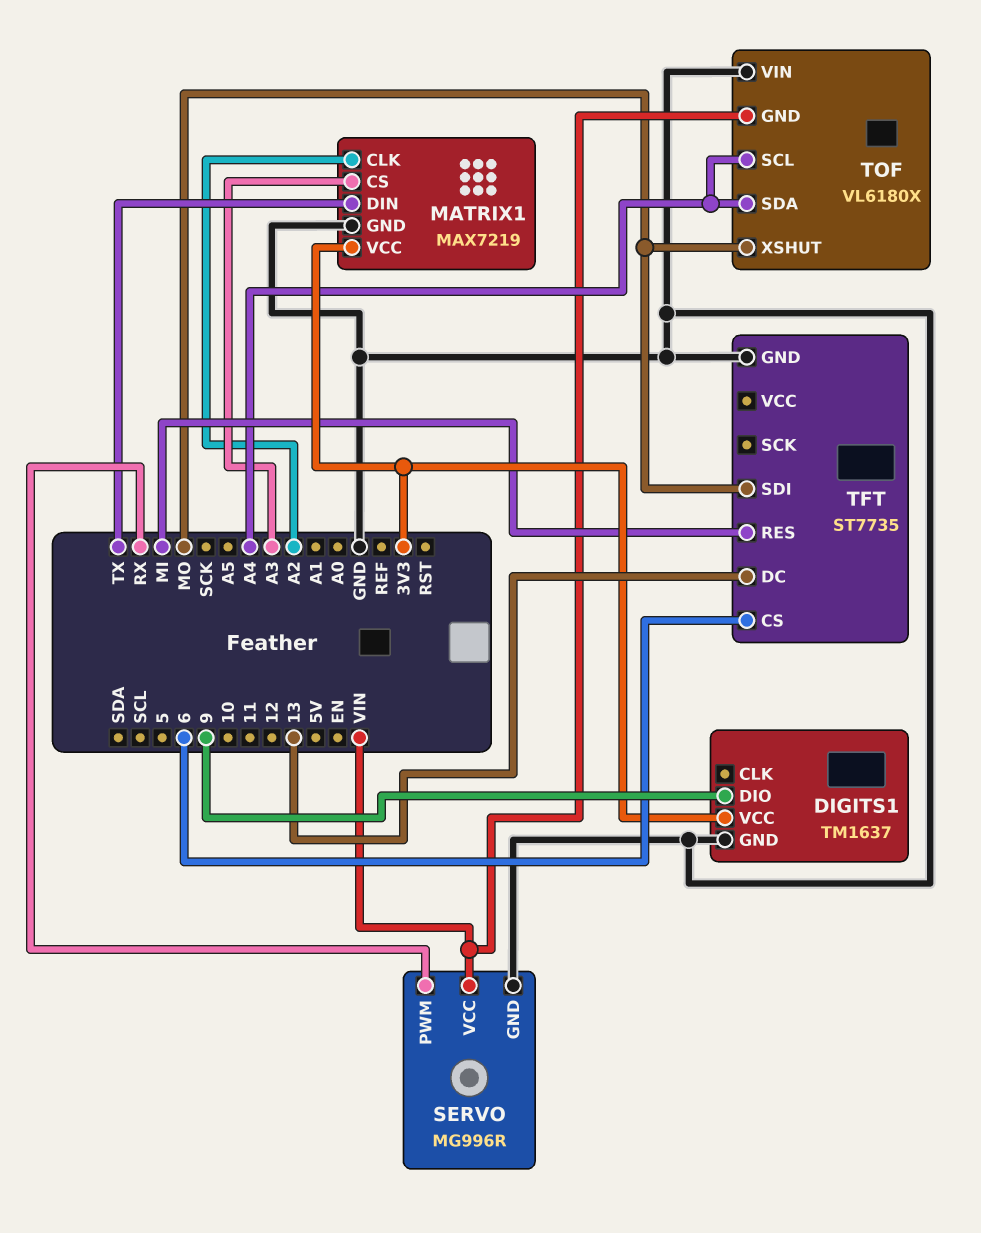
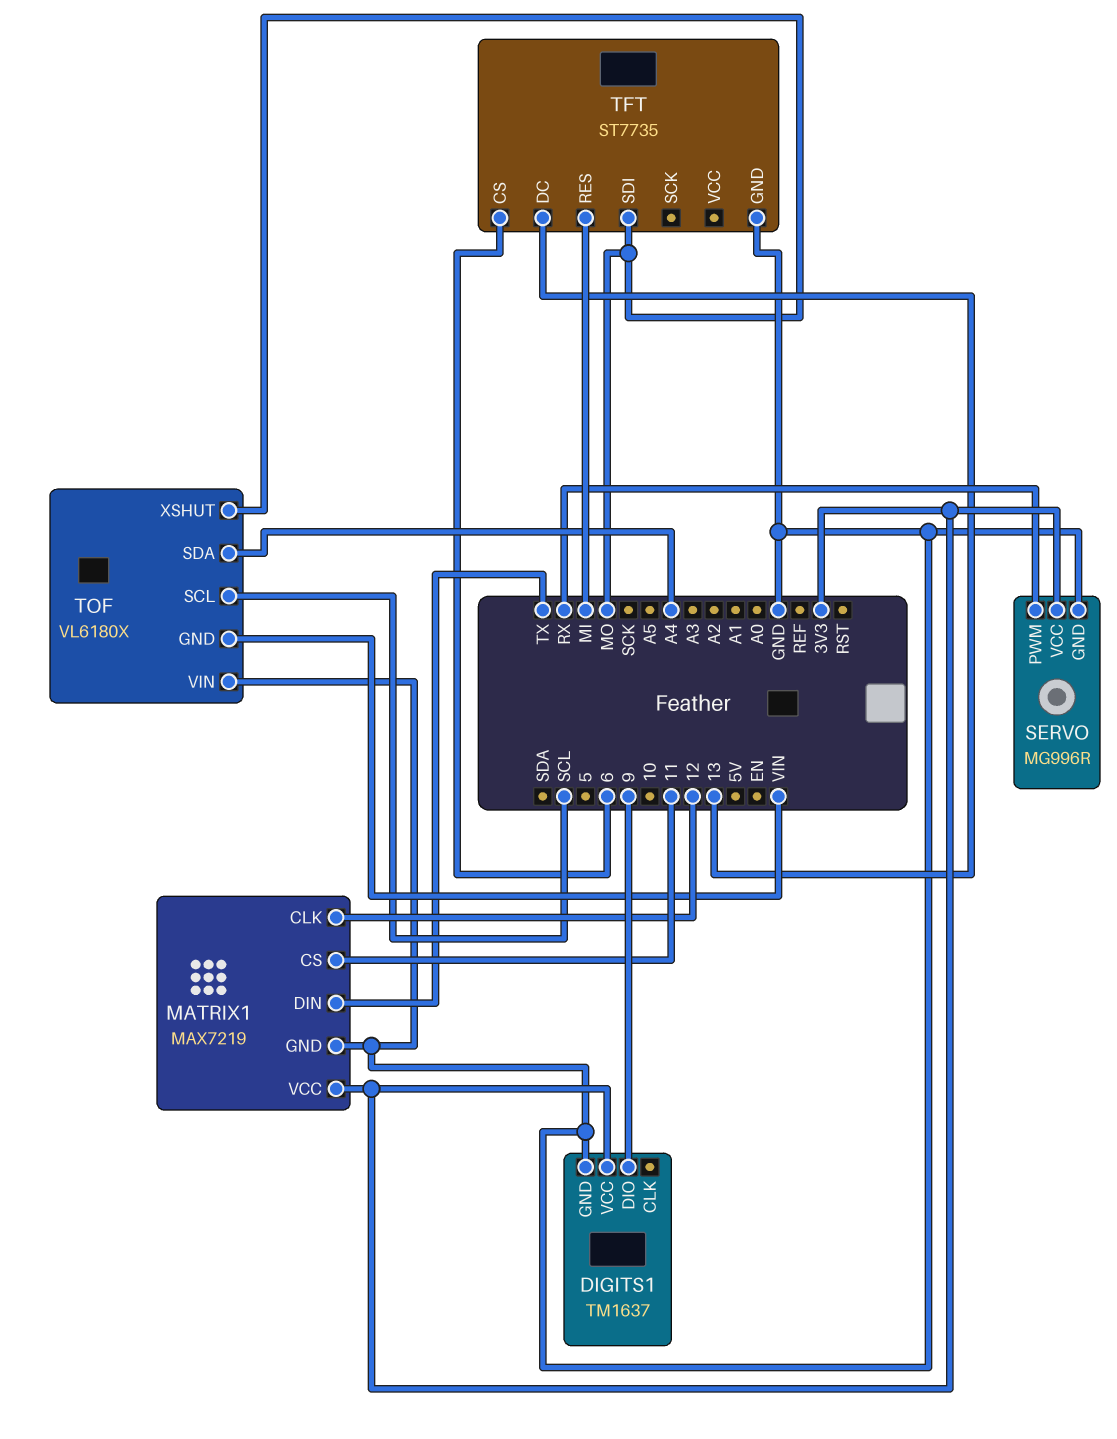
MATRIX1 pin CLK: A2 -> 12
MATRIX1 pin CS: A3 -> 11
SERVO pin VCC: VIN -> 3V3
TOF pin SCL: A4 -> SCL

